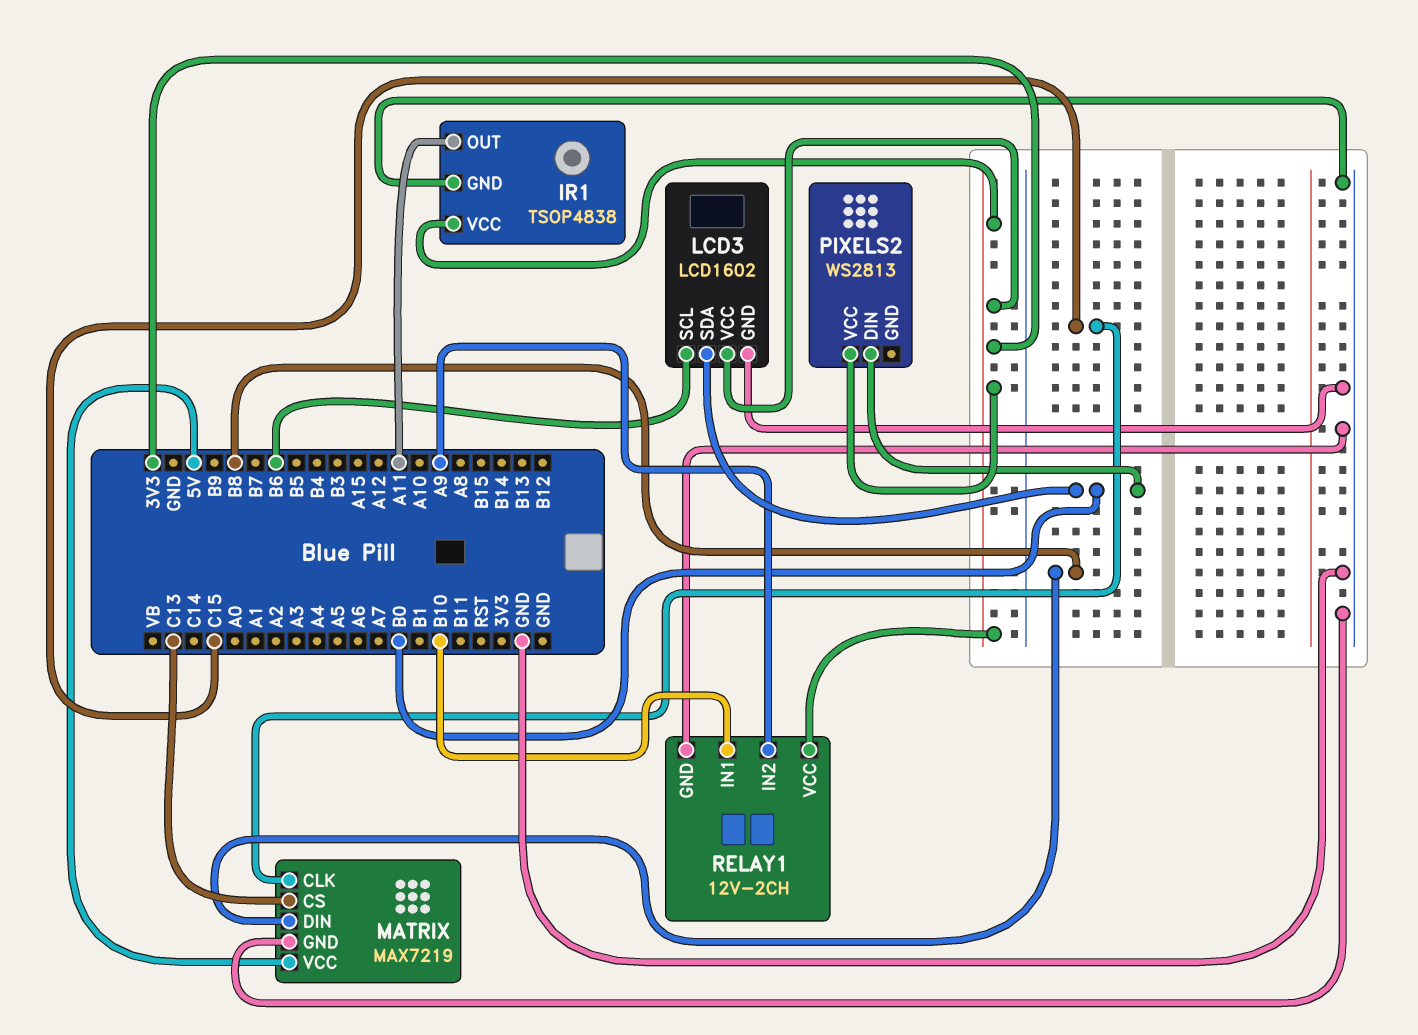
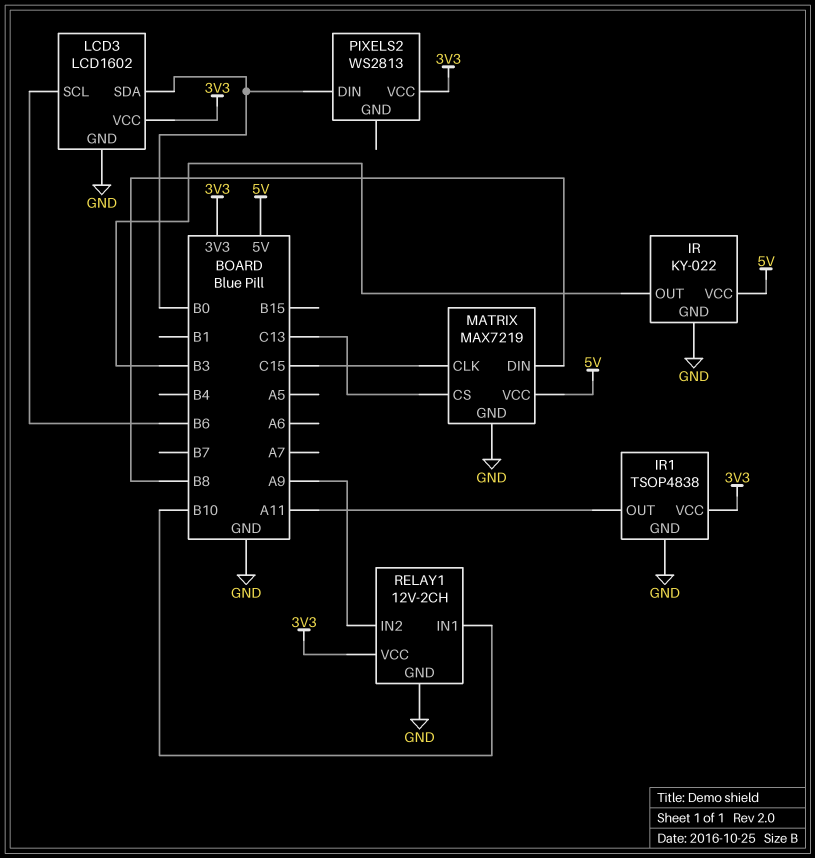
IR: none -> KY-022
IR pin GND: none -> GND
IR pin OUT: none -> B3
IR pin VCC: none -> 5V

